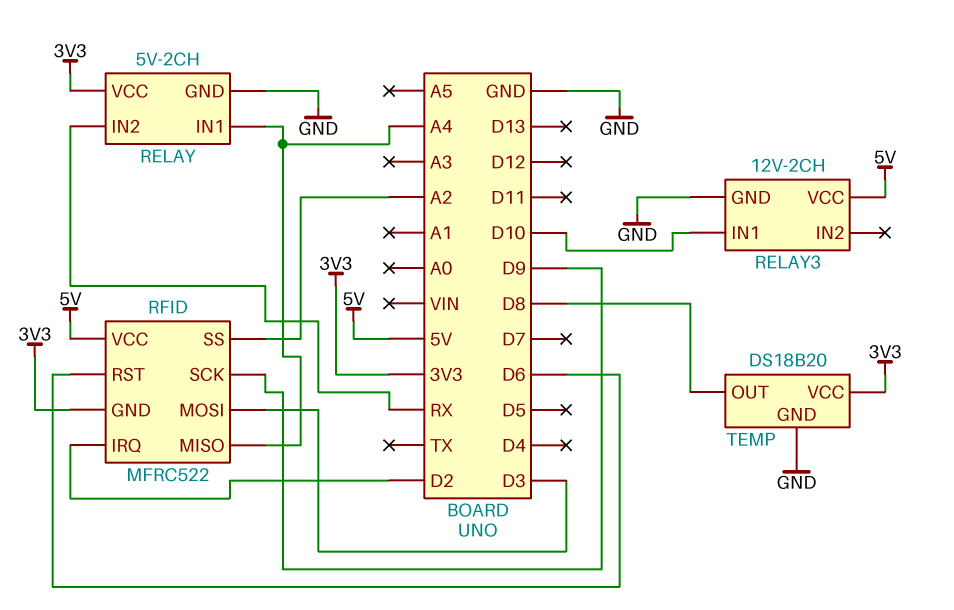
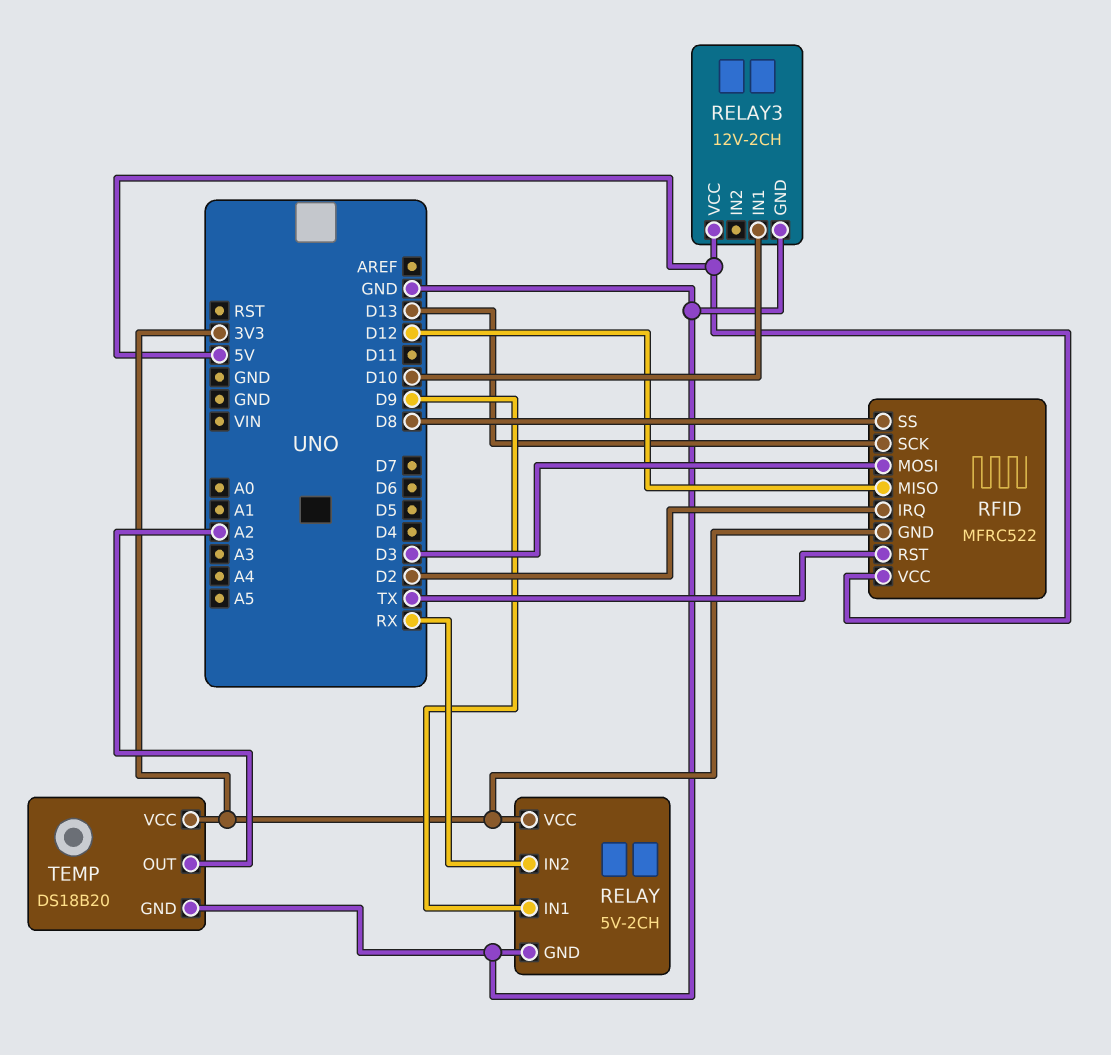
RELAY pin IN1: A4 -> D9
RFID pin MISO: A4 -> D12
RFID pin RST: D6 -> TX
RFID pin SCK: D9 -> D13
RFID pin SS: A2 -> D8
TEMP pin OUT: D8 -> A2

